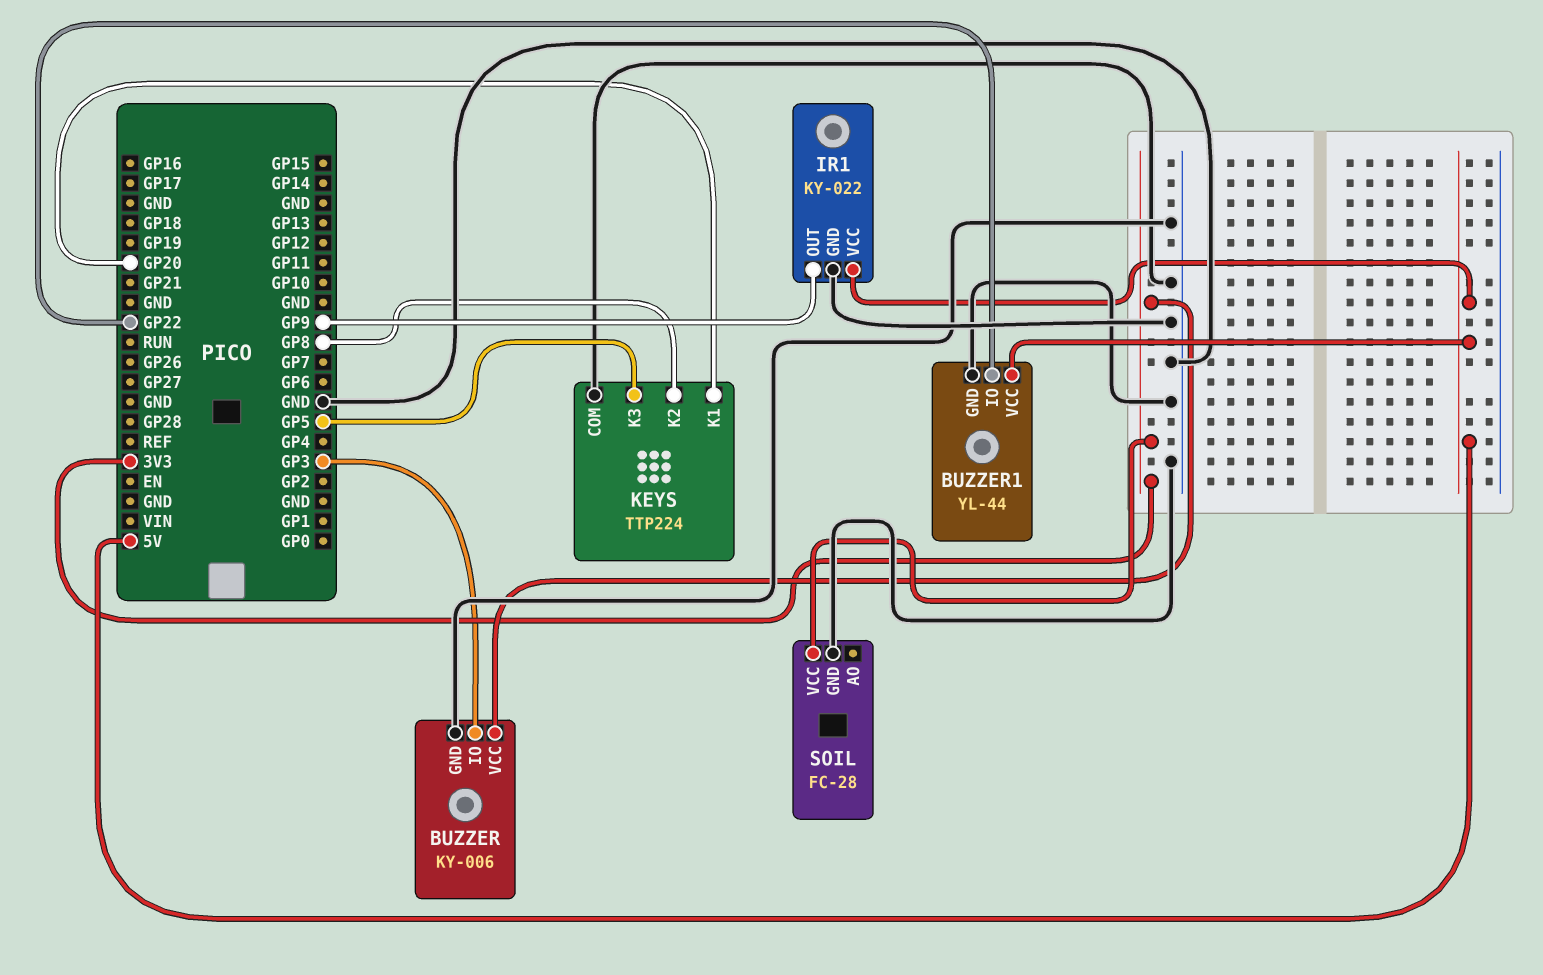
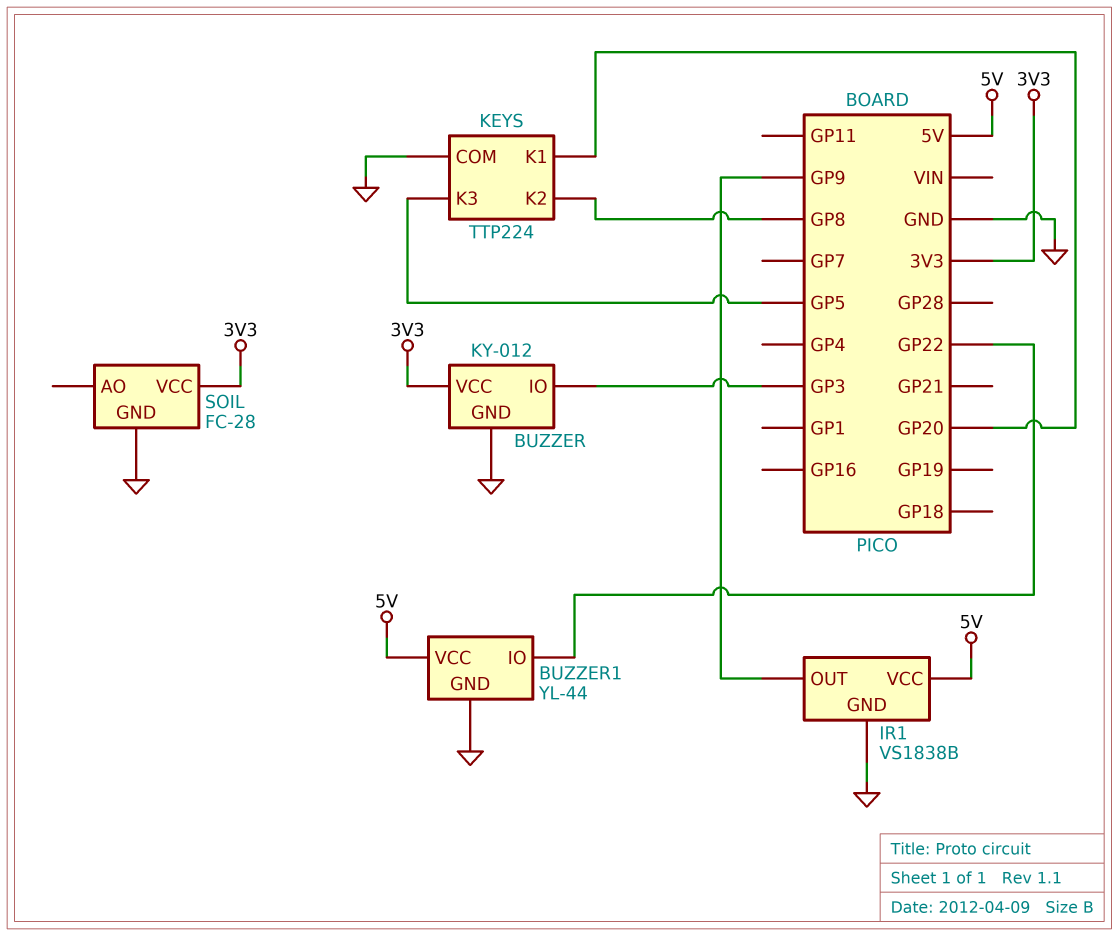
BUZZER: KY-006 -> KY-012
IR1: KY-022 -> VS1838B

